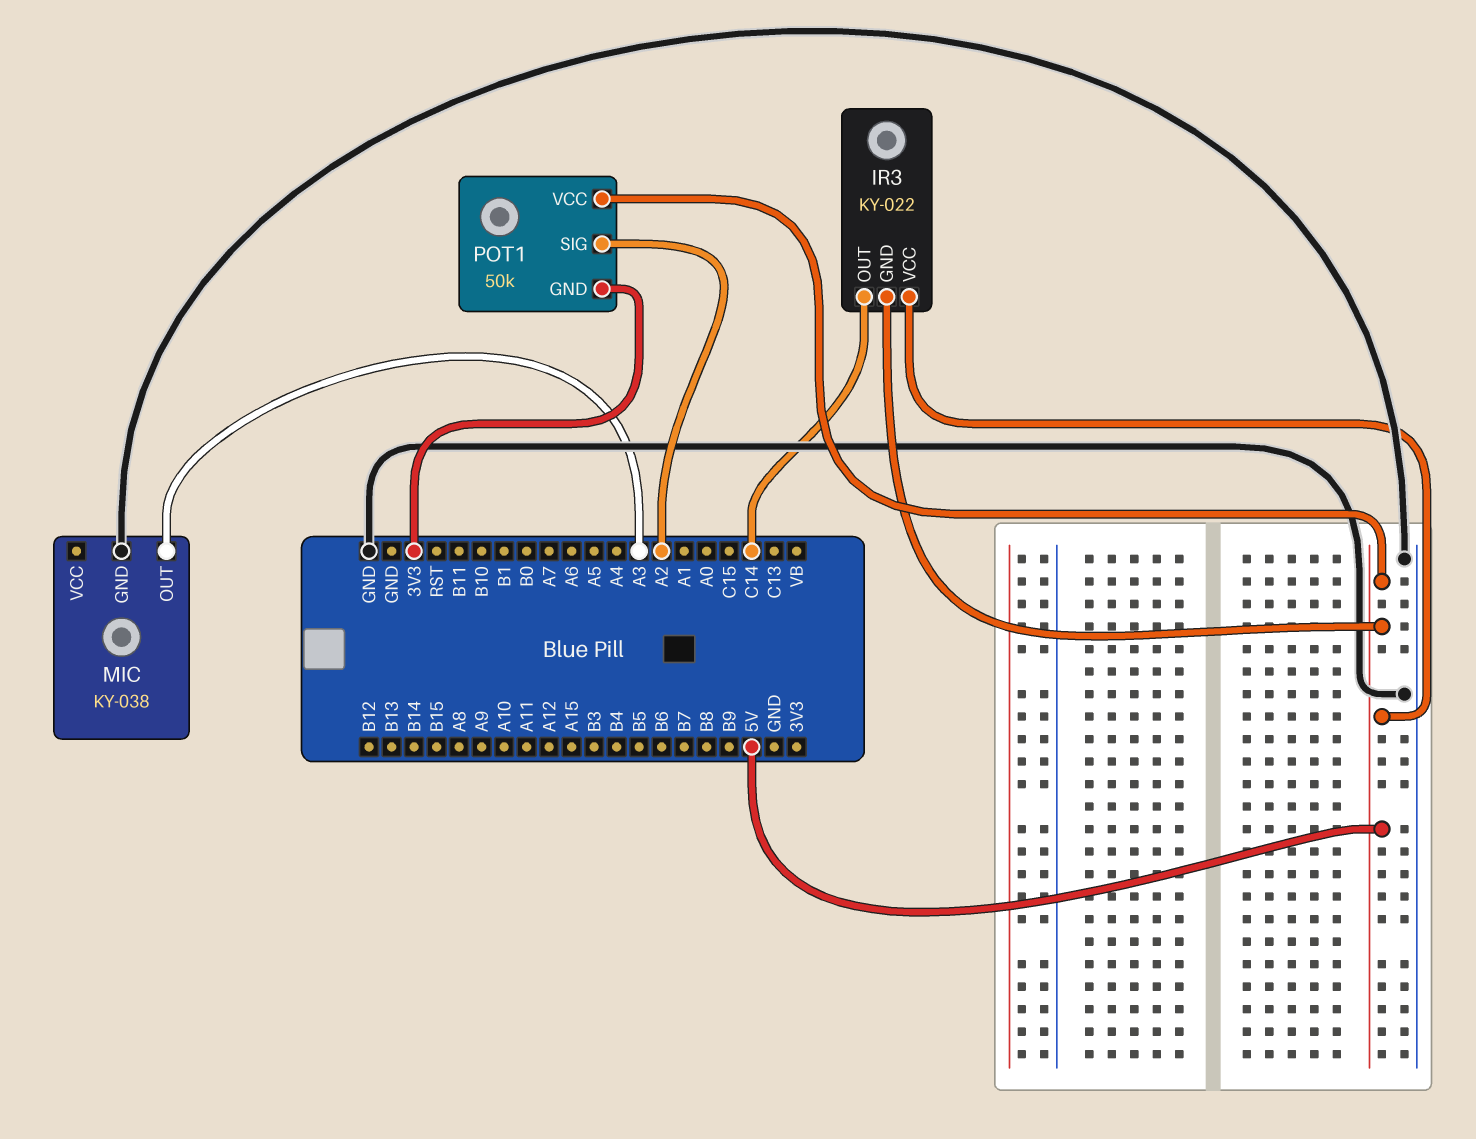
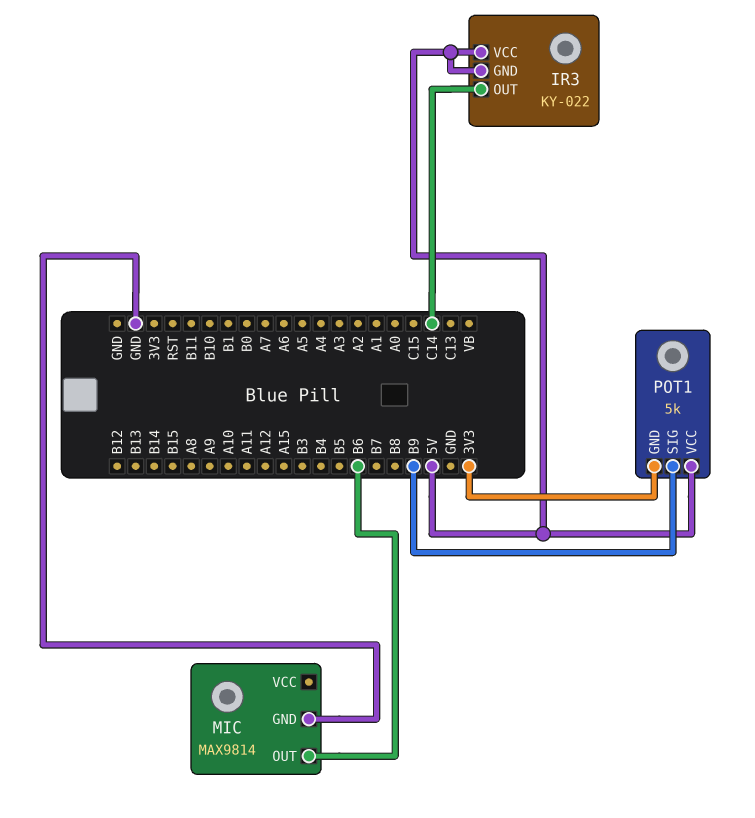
MIC: KY-038 -> MAX9814
MIC pin OUT: A3 -> B6
POT1: 50k -> 5k
POT1 pin SIG: A2 -> B9

